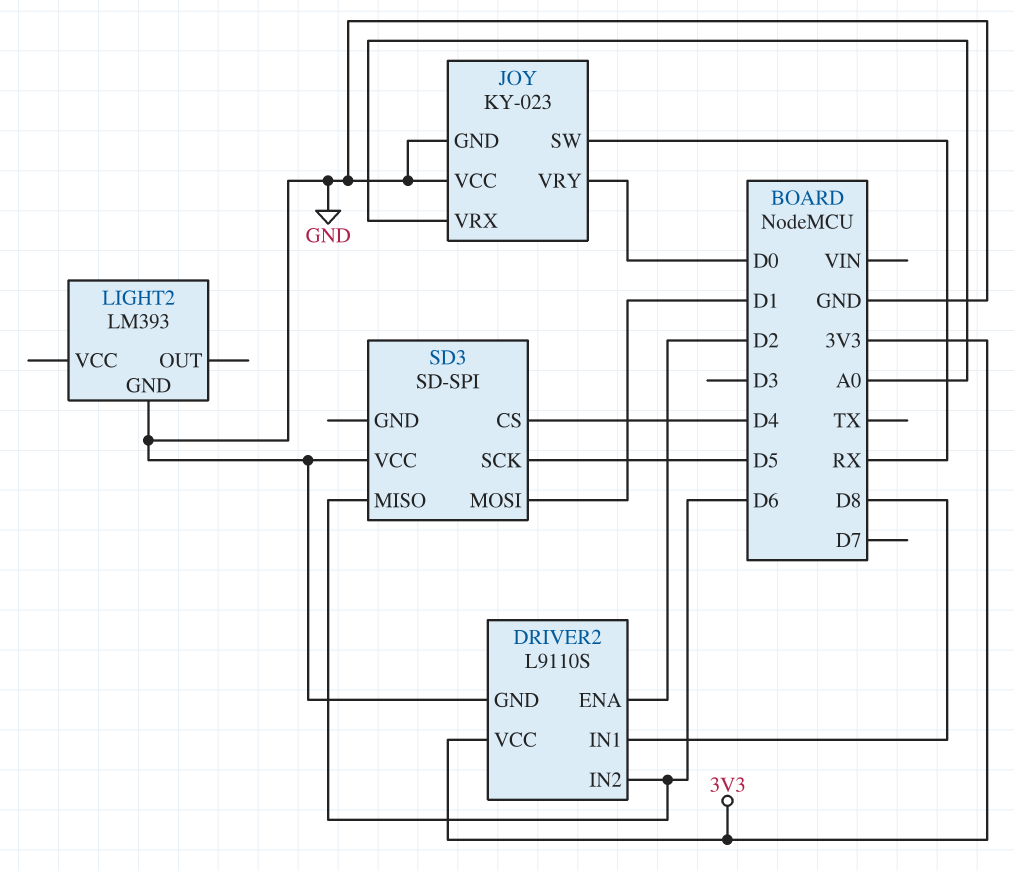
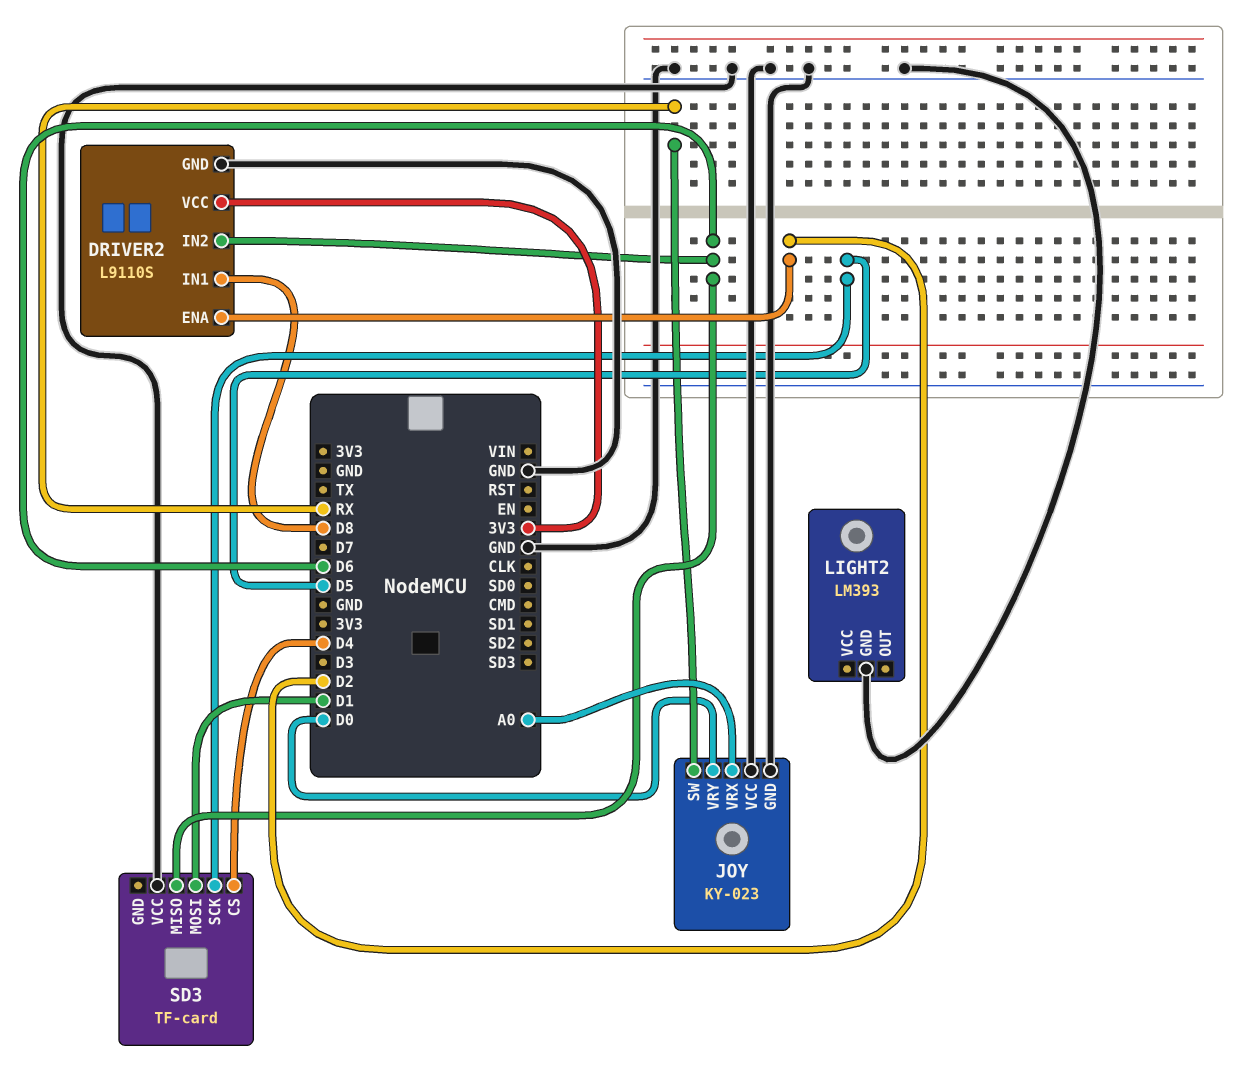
SD3: SD-SPI -> TF-card

